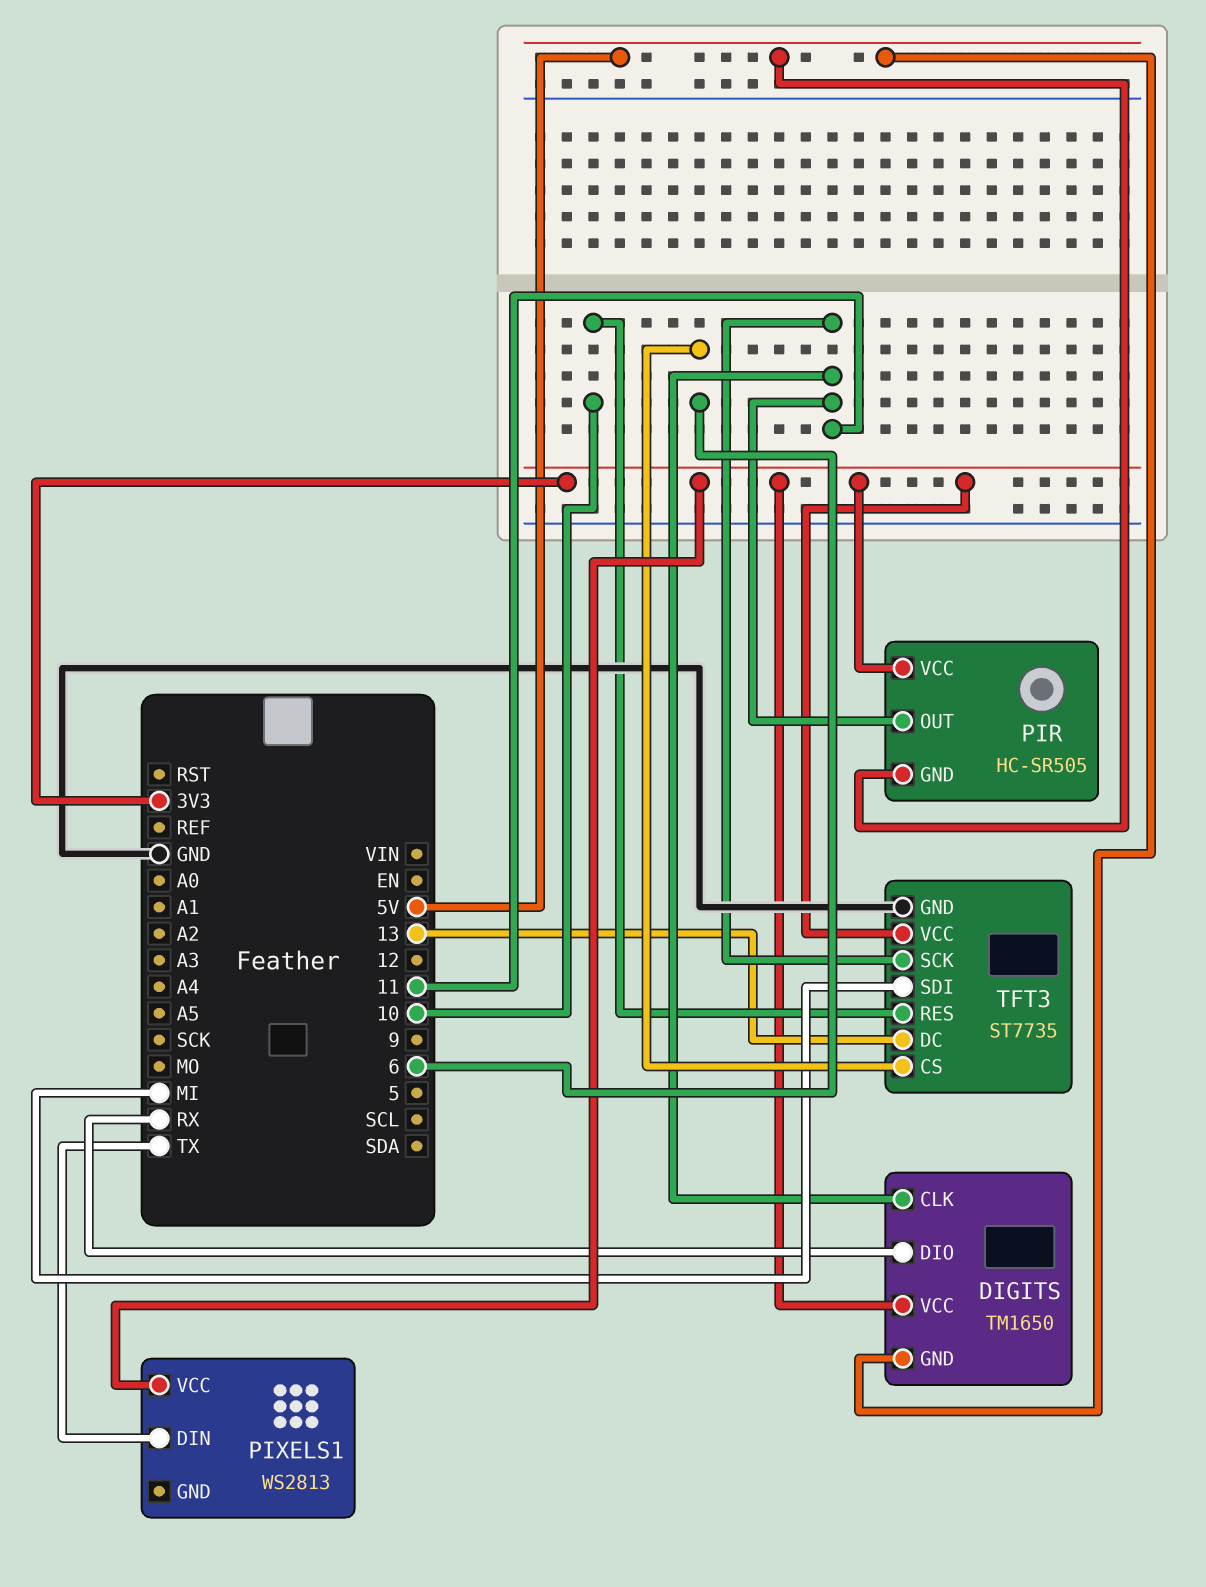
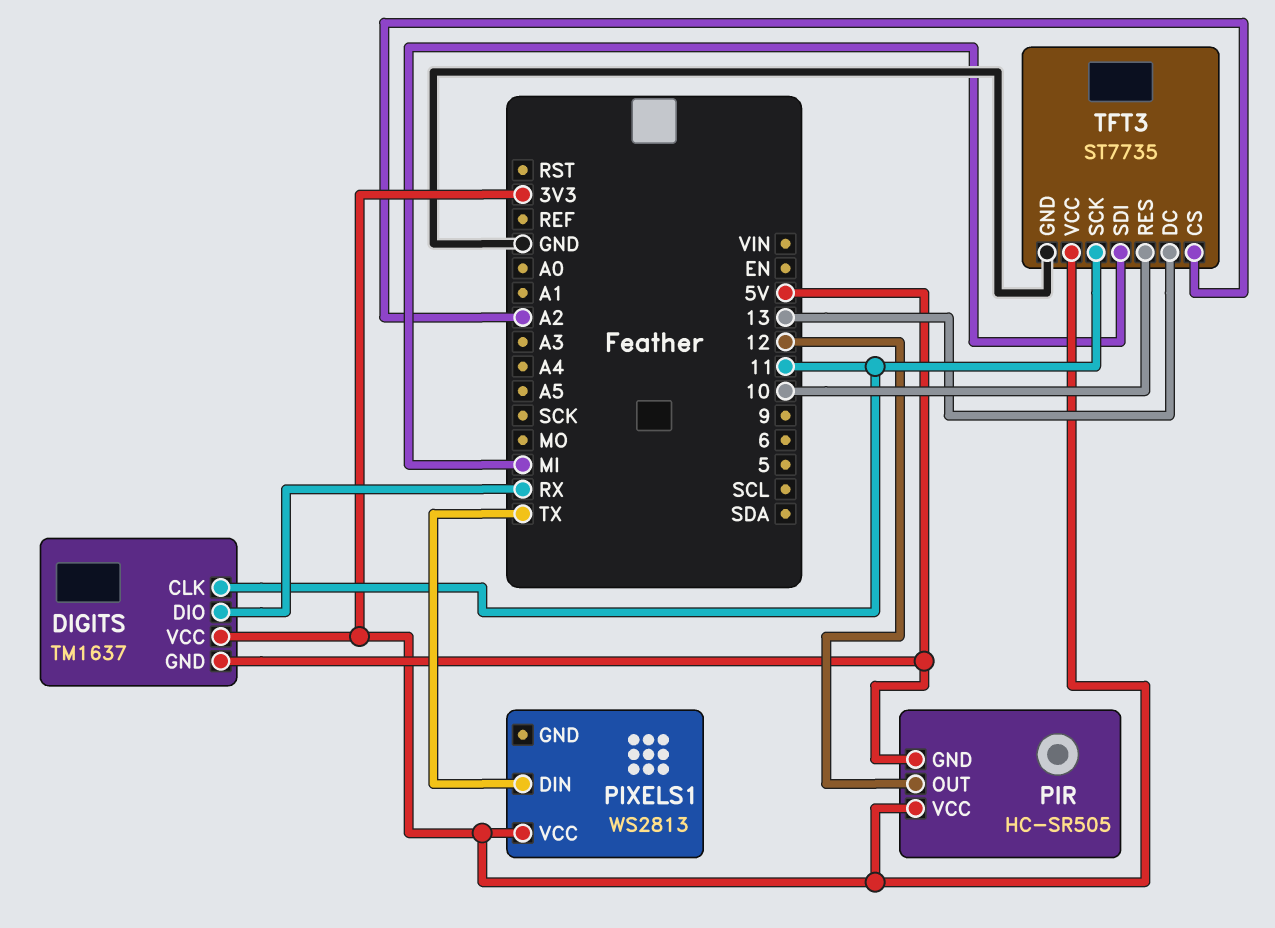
DIGITS: TM1650 -> TM1637
PIR pin OUT: 11 -> 12
TFT3 pin CS: 6 -> A2

